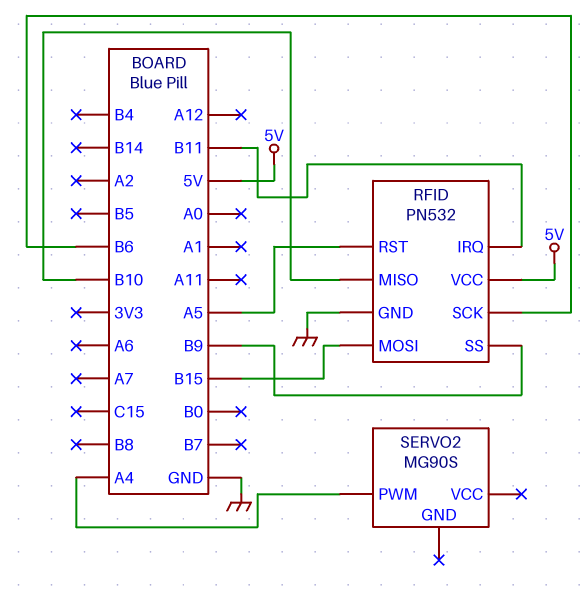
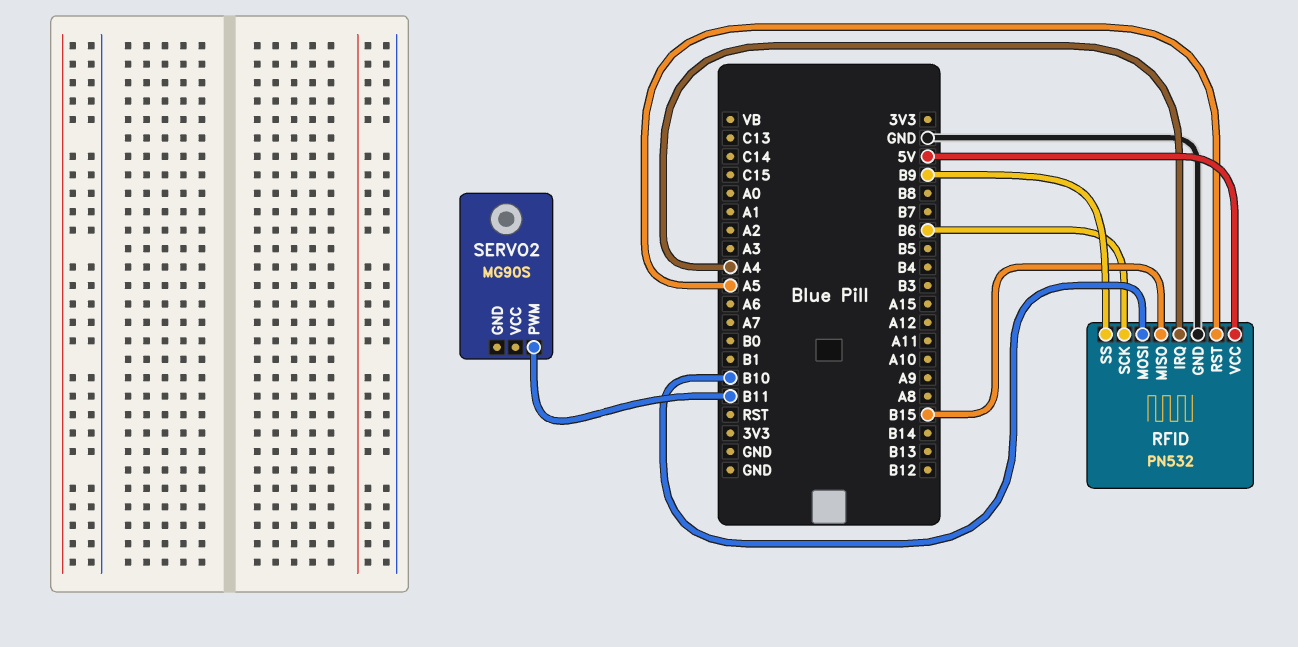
RFID pin IRQ: B11 -> A4
RFID pin MISO: B10 -> B15
RFID pin MOSI: B15 -> B10
SERVO2 pin PWM: A4 -> B11

